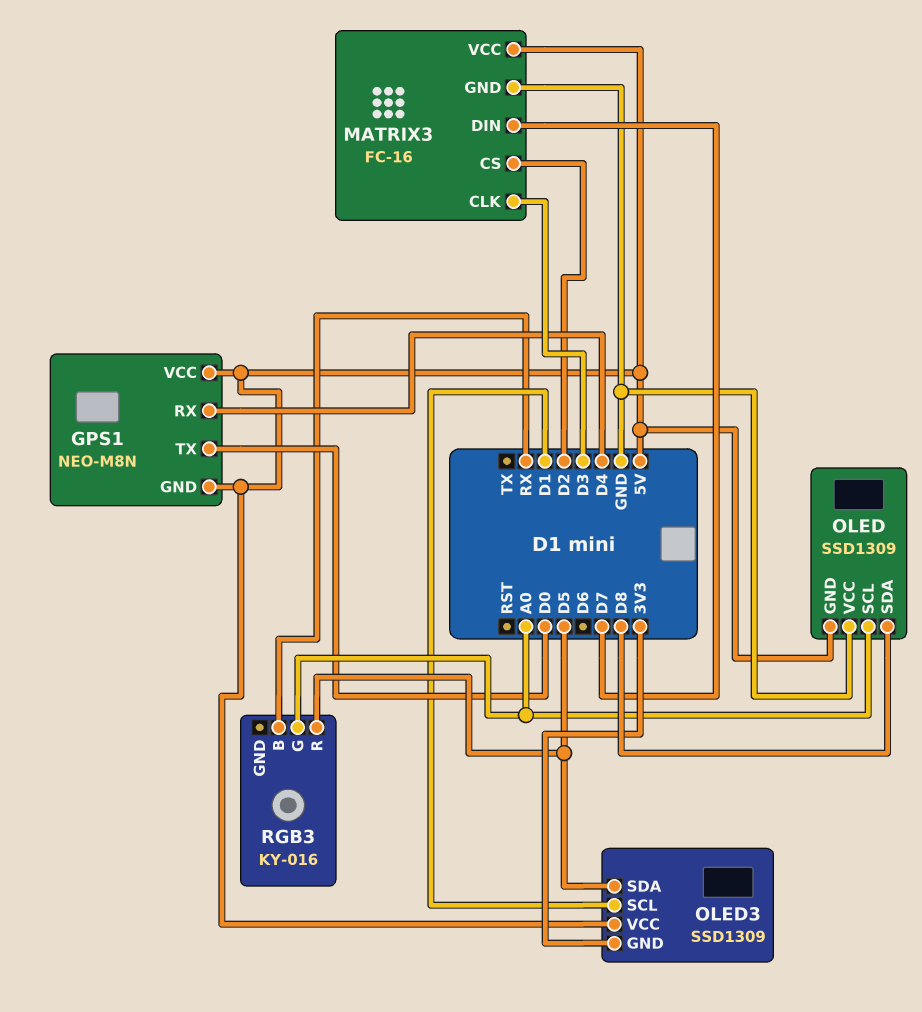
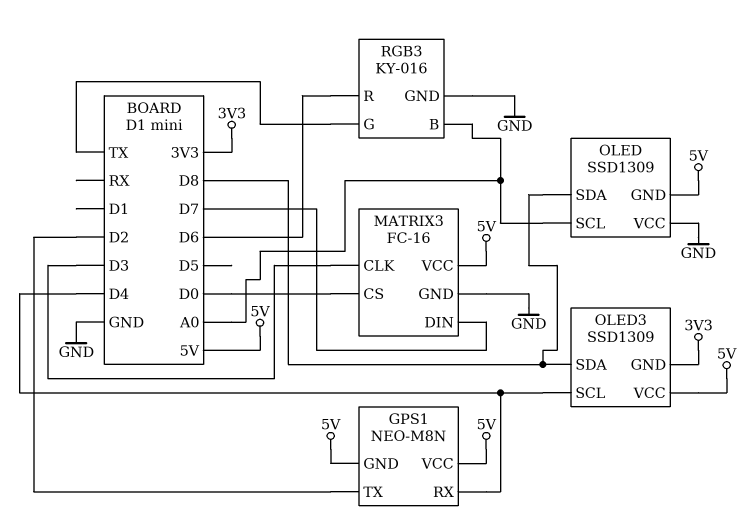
GPS1 pin TX: D0 -> D2
MATRIX3 pin CS: D2 -> D0
OLED3 pin SCL: D1 -> D4
OLED3 pin SDA: D5 -> D8
RGB3 pin B: RX -> A0
RGB3 pin G: A0 -> TX
RGB3 pin GND: none -> GND
RGB3 pin R: D5 -> D6

